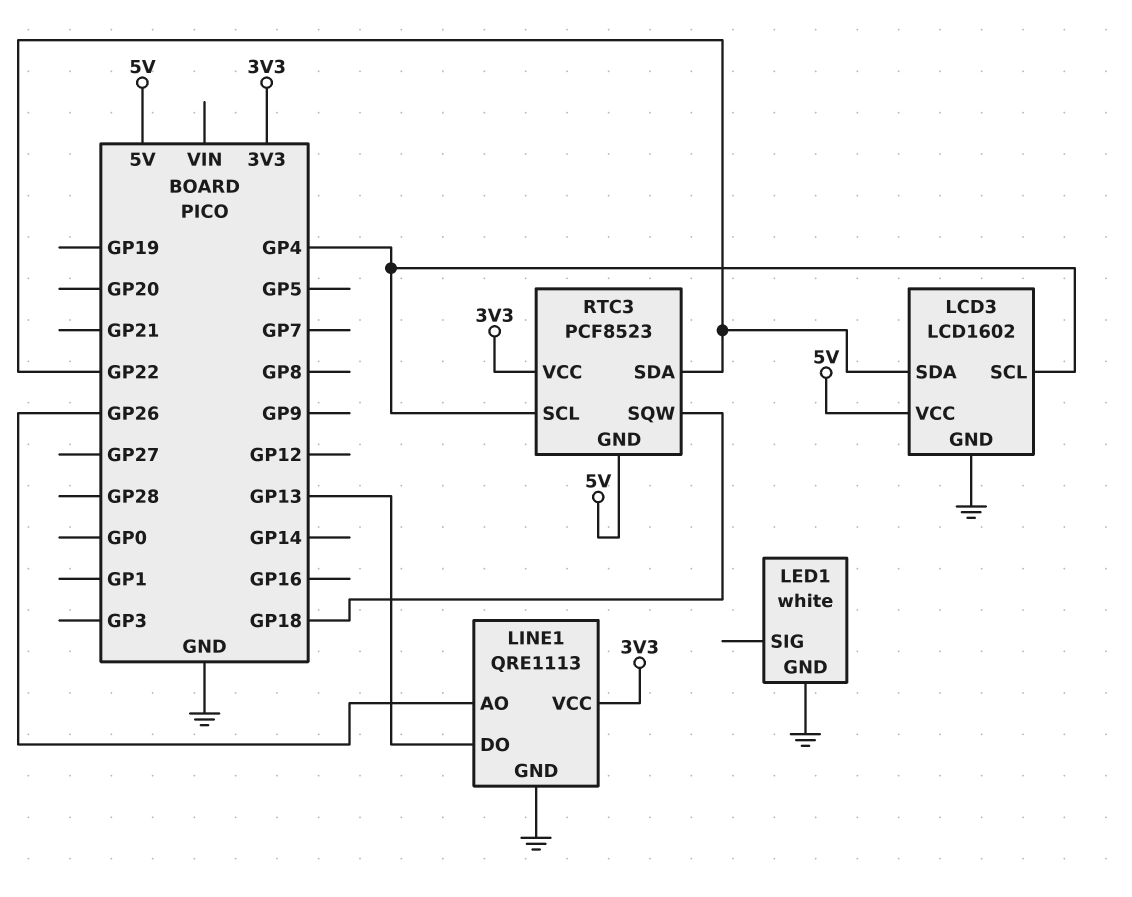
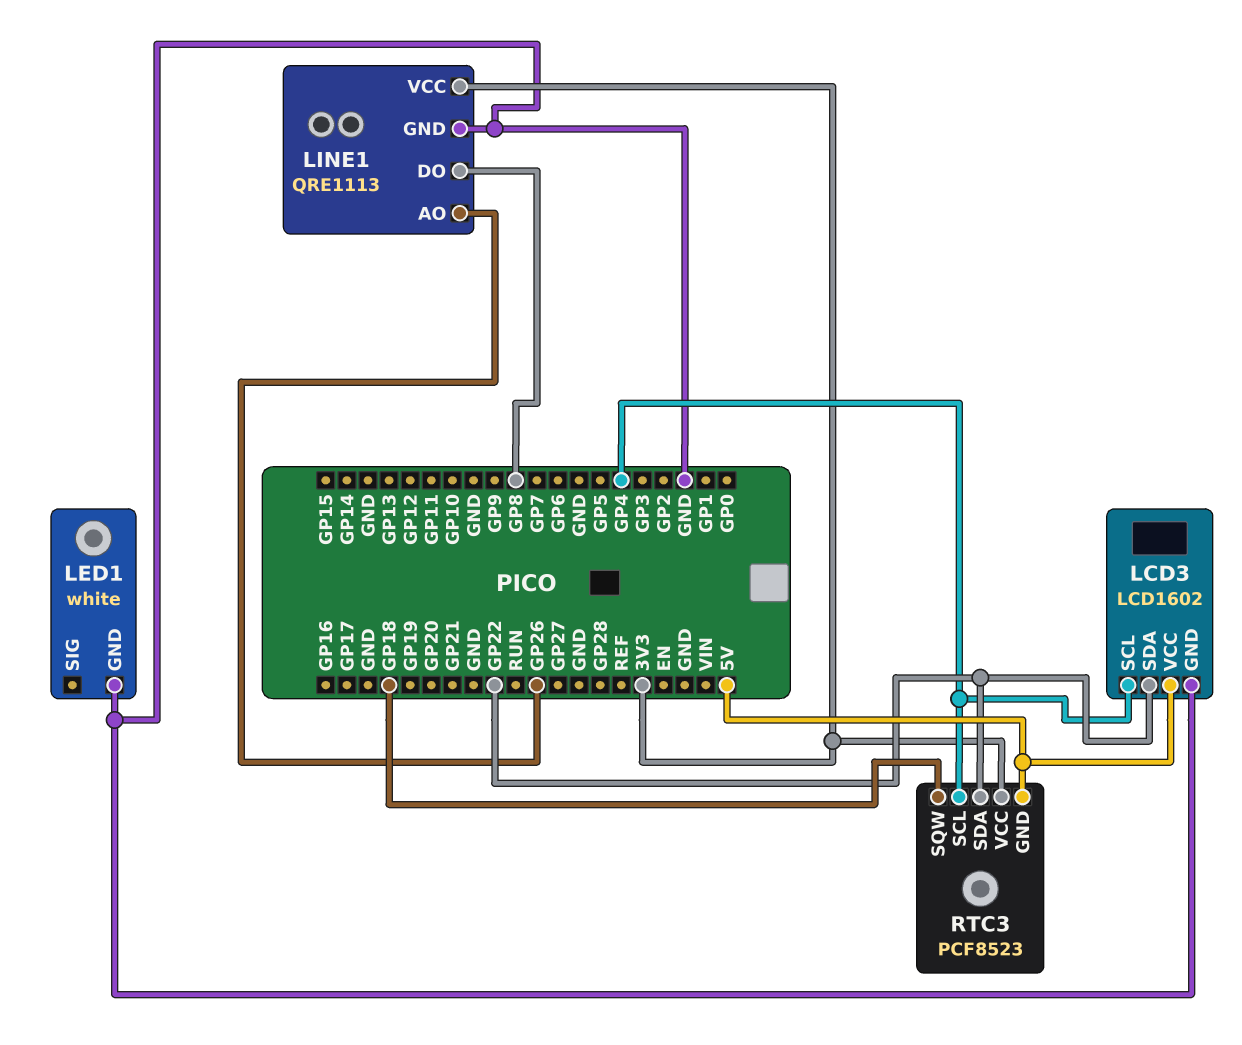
LINE1 pin DO: GP13 -> GP8

